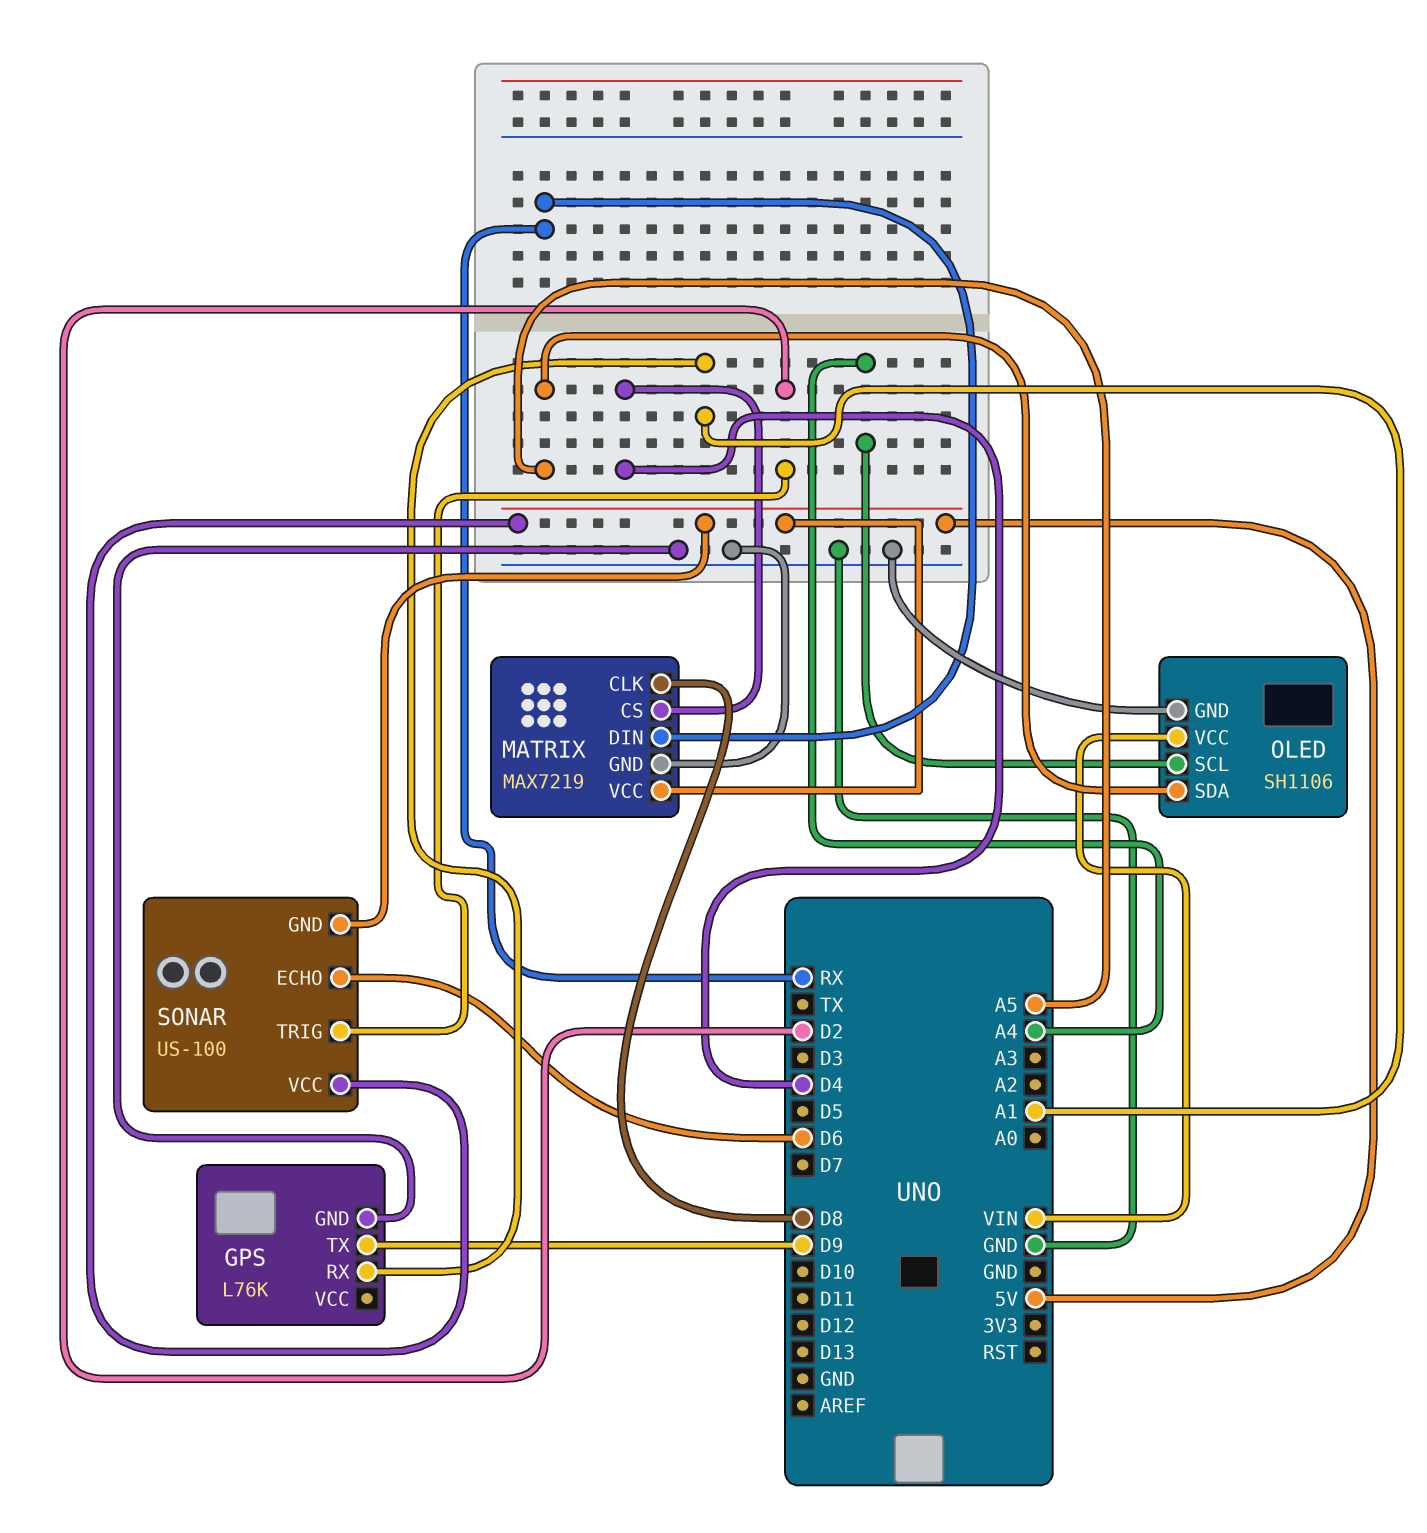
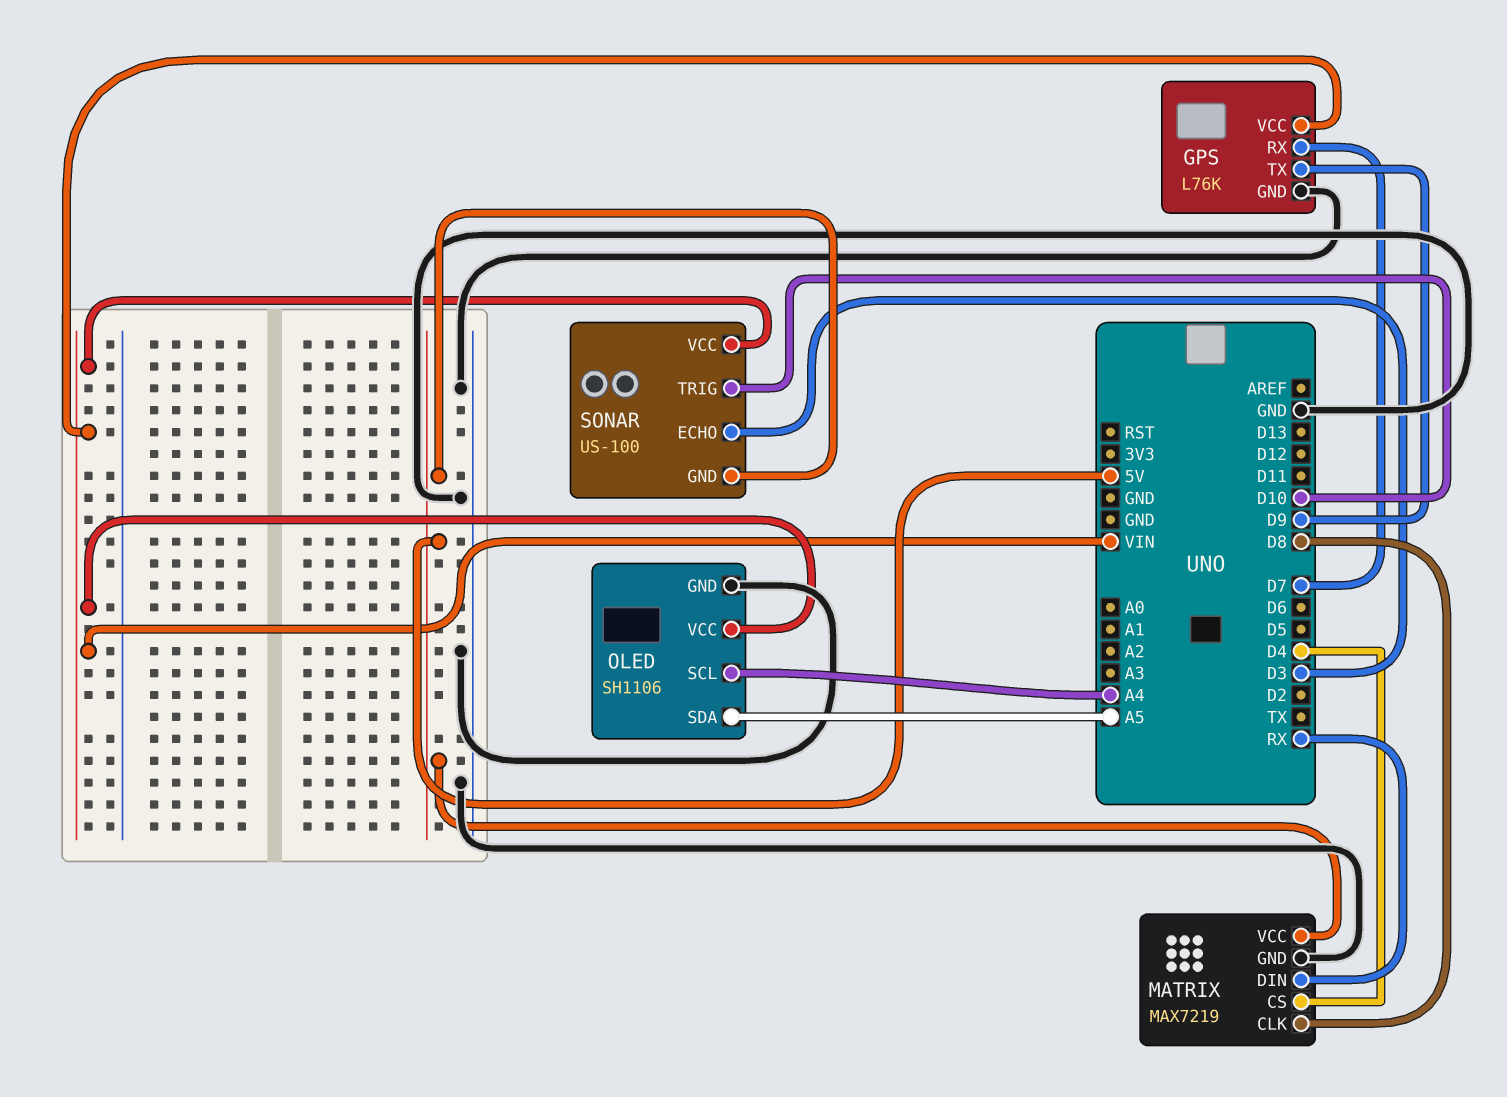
GPS pin RX: A1 -> D7
GPS pin VCC: none -> VIN
SONAR pin ECHO: D6 -> D3
SONAR pin TRIG: D2 -> D10
SONAR pin VCC: 5V -> VIN

